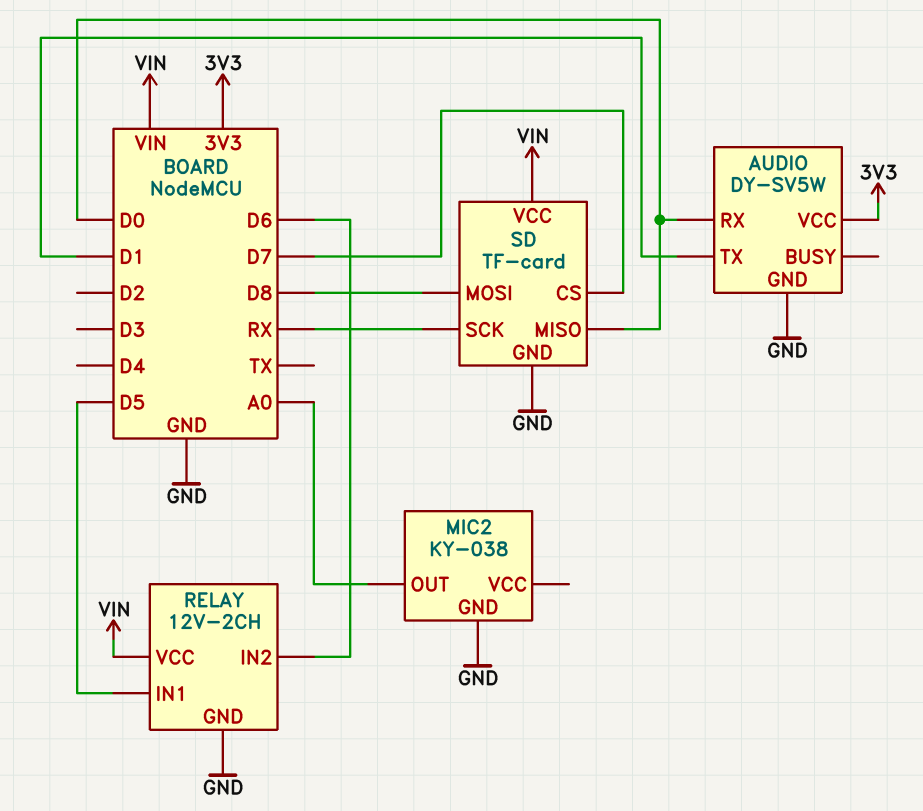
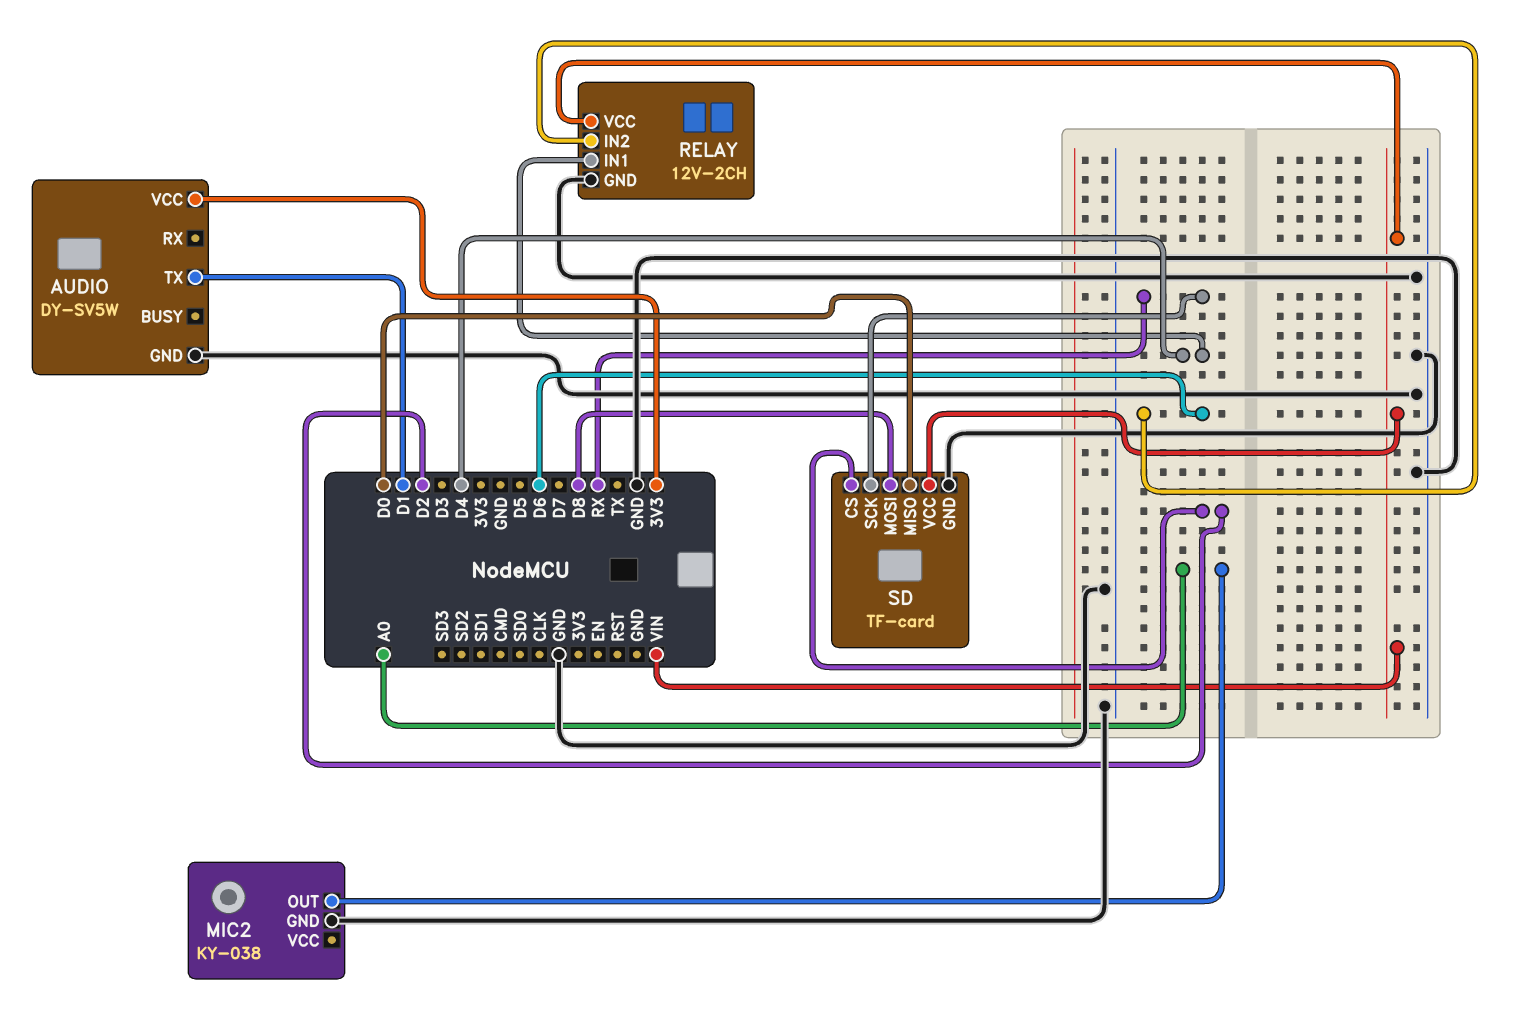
AUDIO pin RX: D0 -> none
RELAY pin IN1: D5 -> D4
SD pin CS: D7 -> D2

